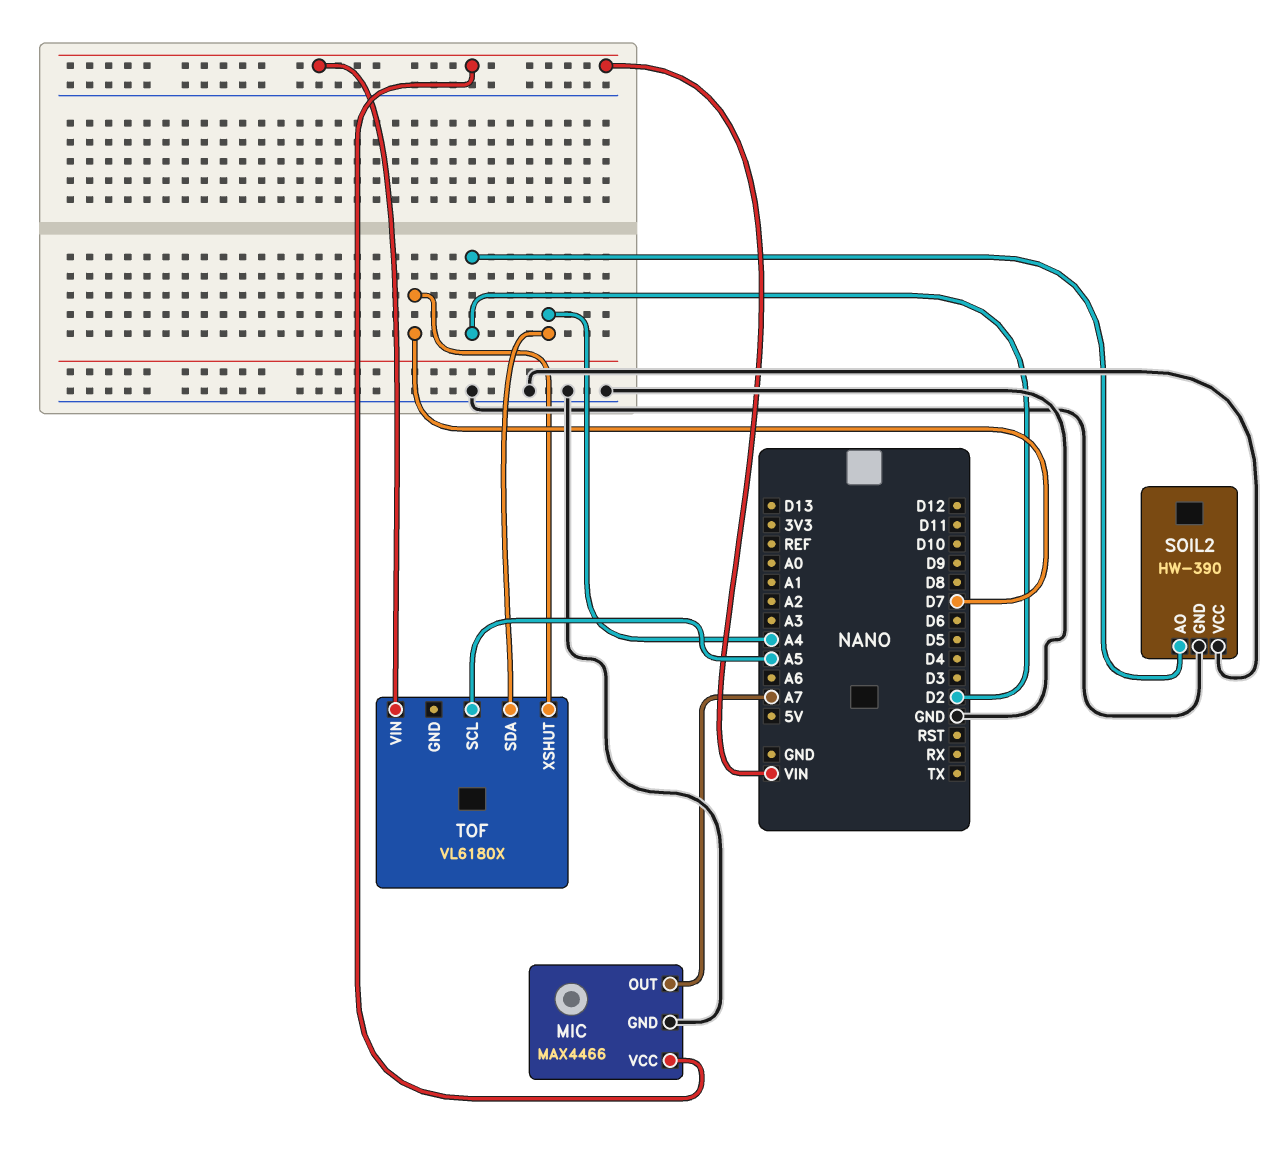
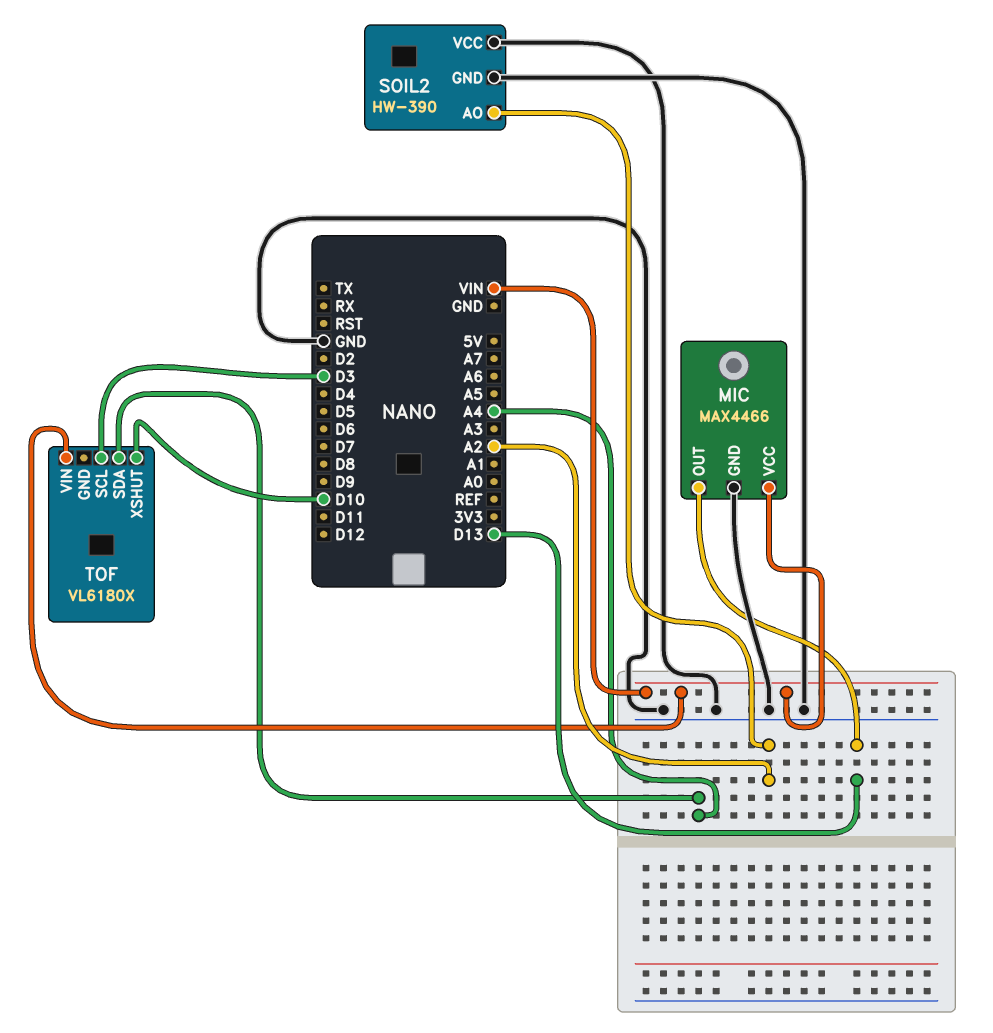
MIC pin OUT: A7 -> D13
SOIL2 pin AO: D2 -> A2
TOF pin SCL: A5 -> D3
TOF pin XSHUT: D7 -> D10

